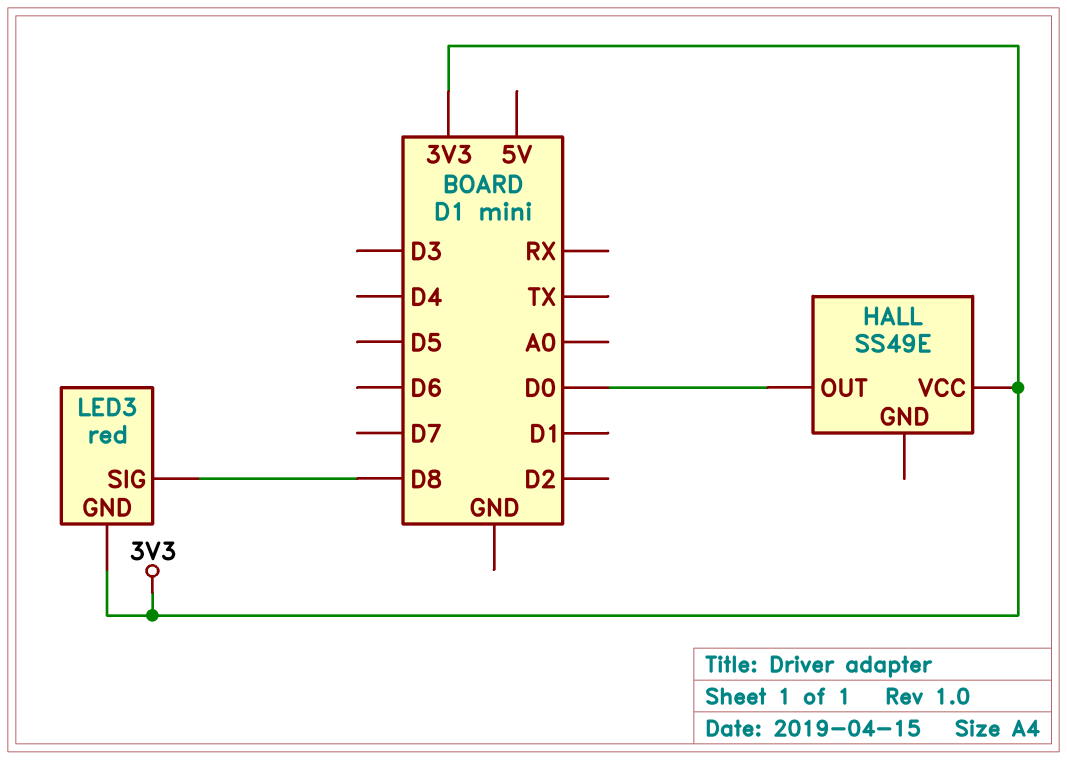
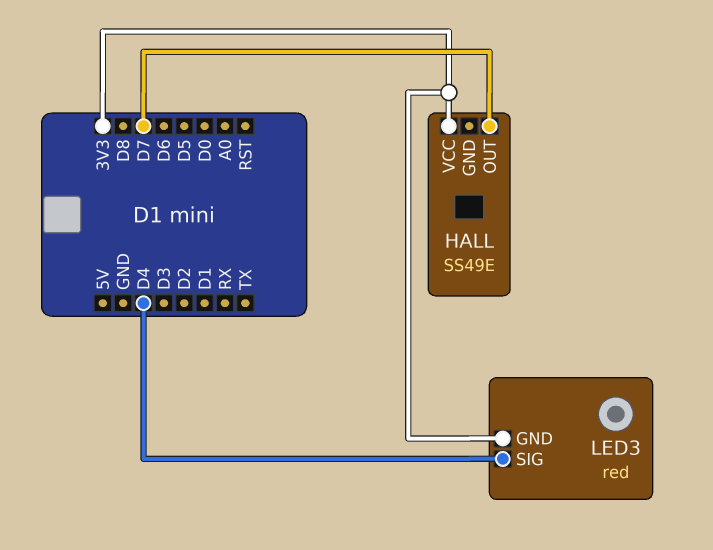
HALL pin OUT: D0 -> D7
LED3 pin SIG: D8 -> D4

